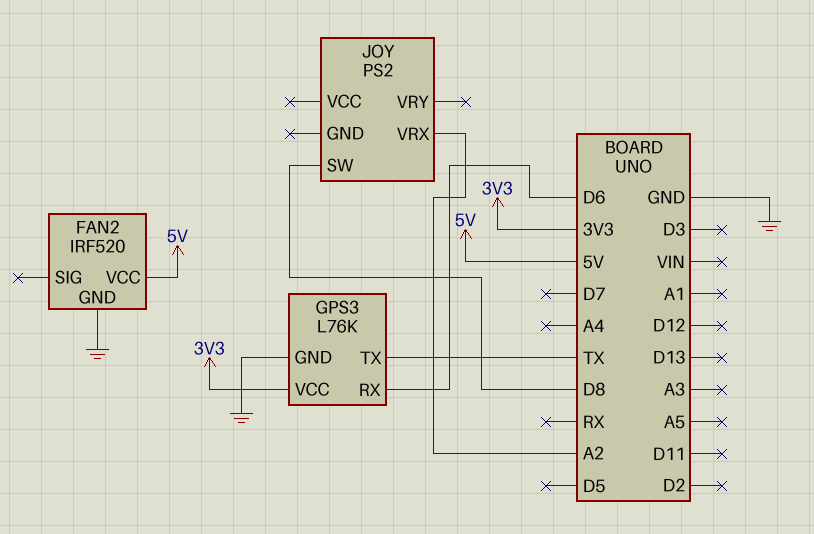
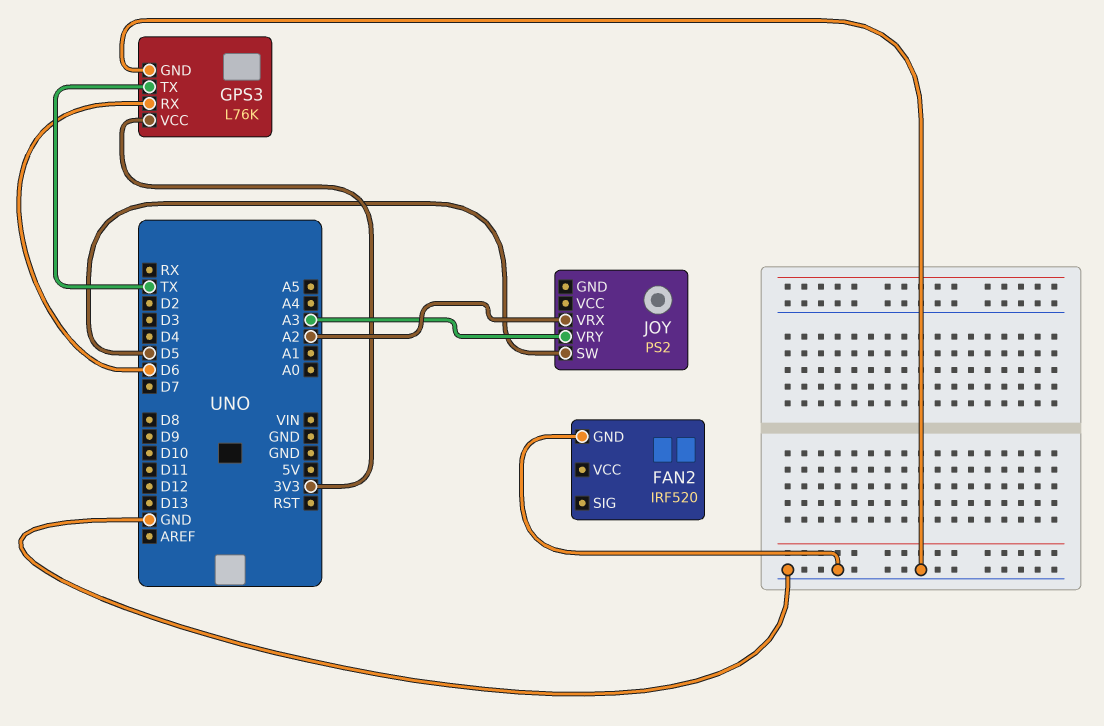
FAN2 pin VCC: 5V -> none
JOY pin SW: D8 -> D5
JOY pin VRY: none -> A3

